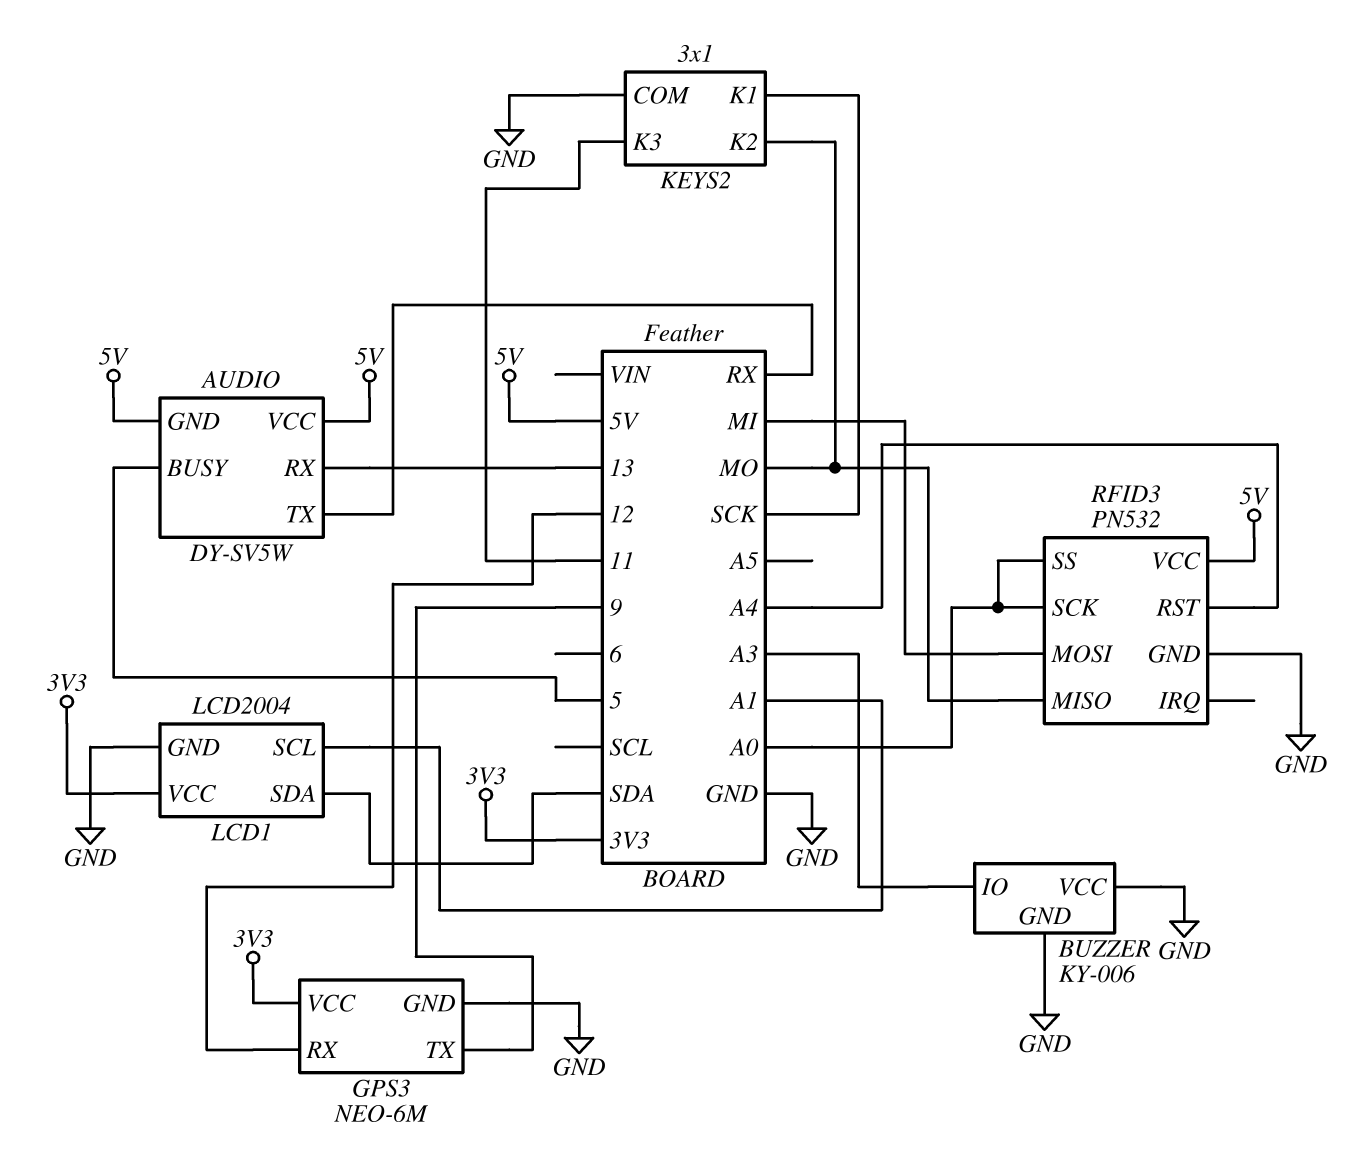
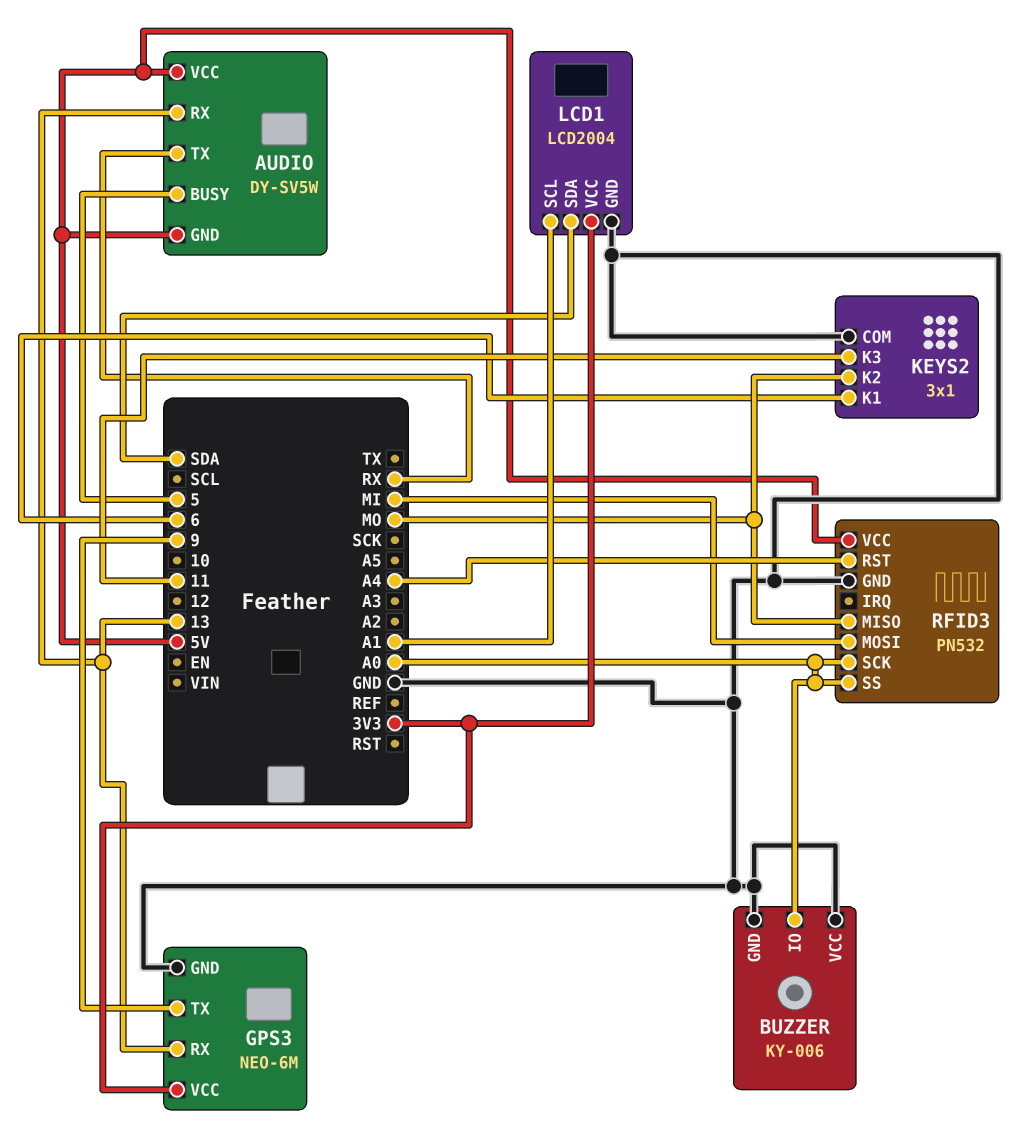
BUZZER pin IO: A3 -> A0
GPS3 pin RX: 12 -> 13
KEYS2 pin K1: SCK -> 6

